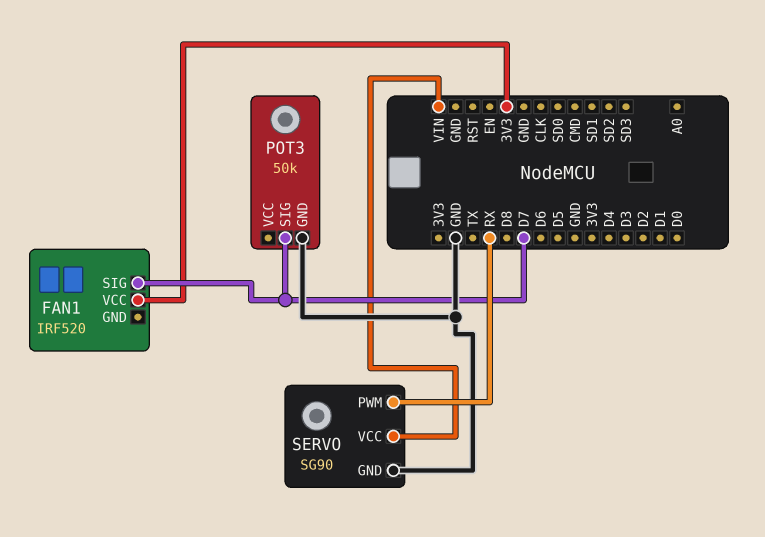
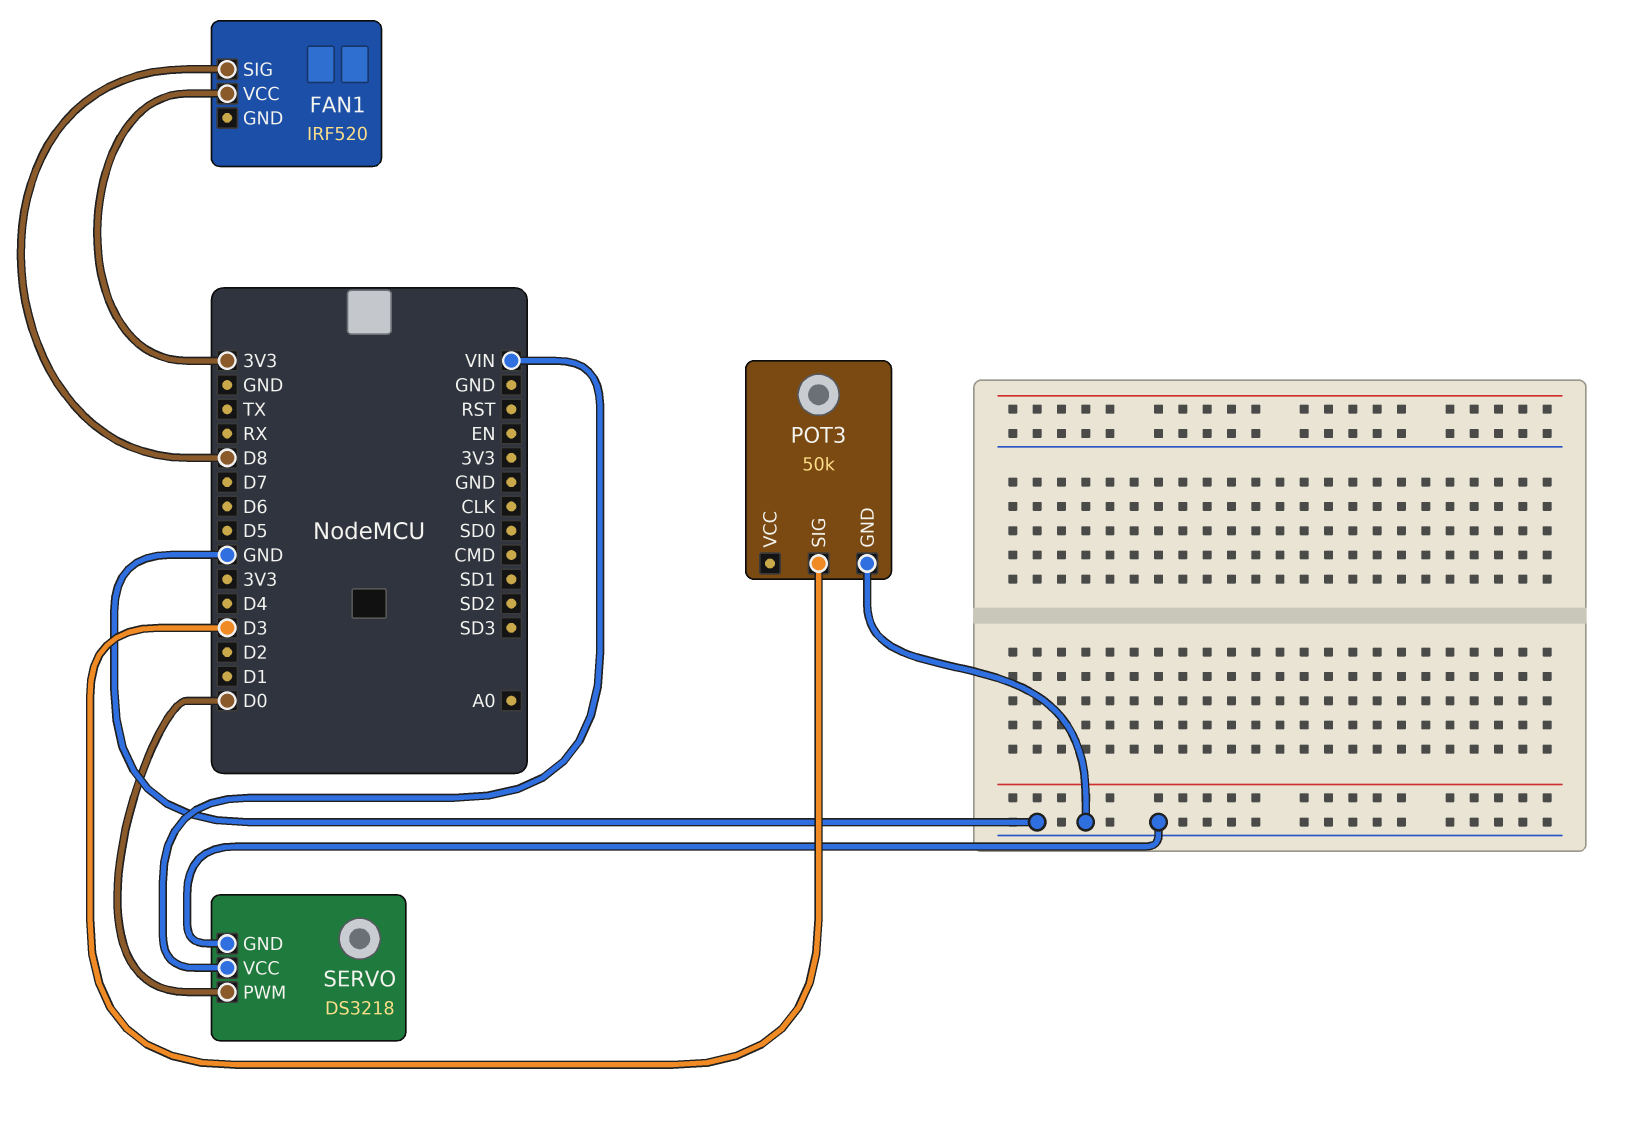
FAN1 pin SIG: D7 -> D8
POT3 pin SIG: D7 -> D3
SERVO: SG90 -> DS3218
SERVO pin PWM: RX -> D0

